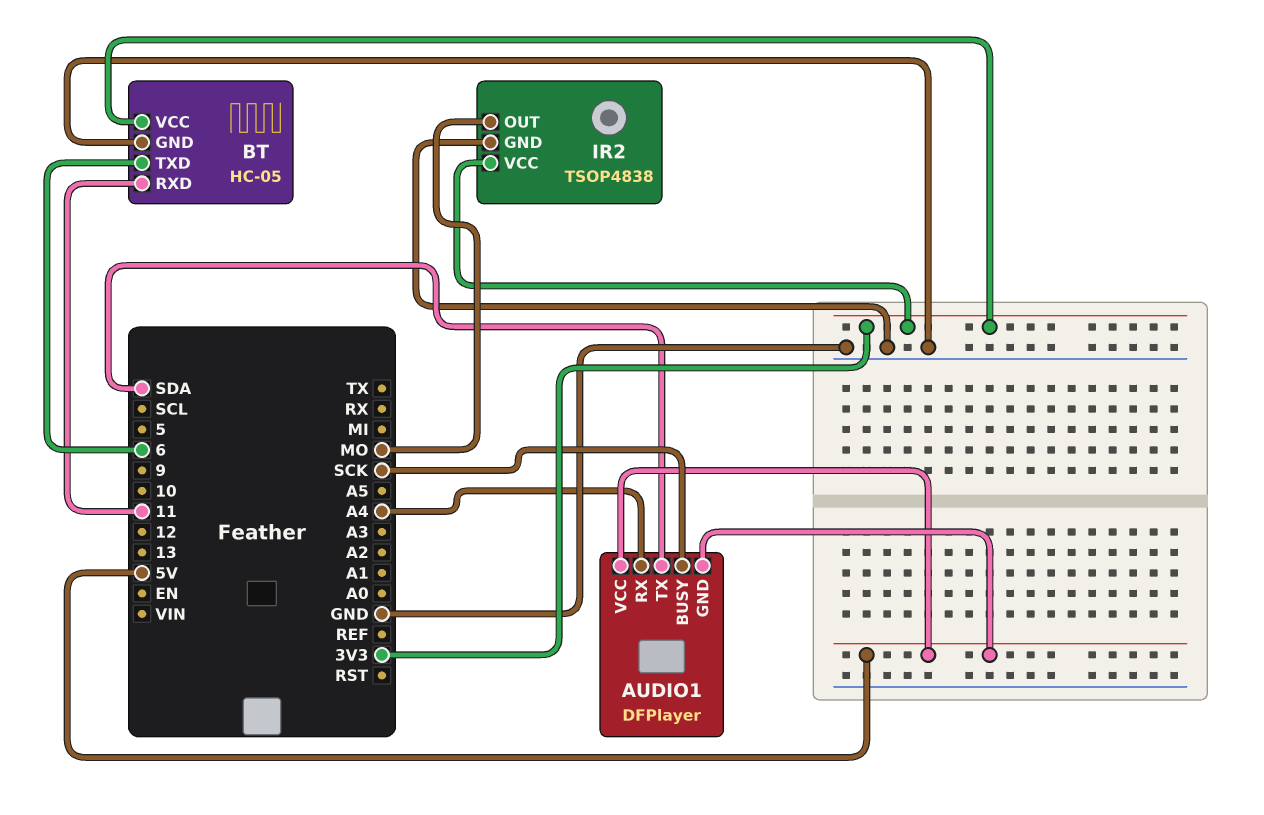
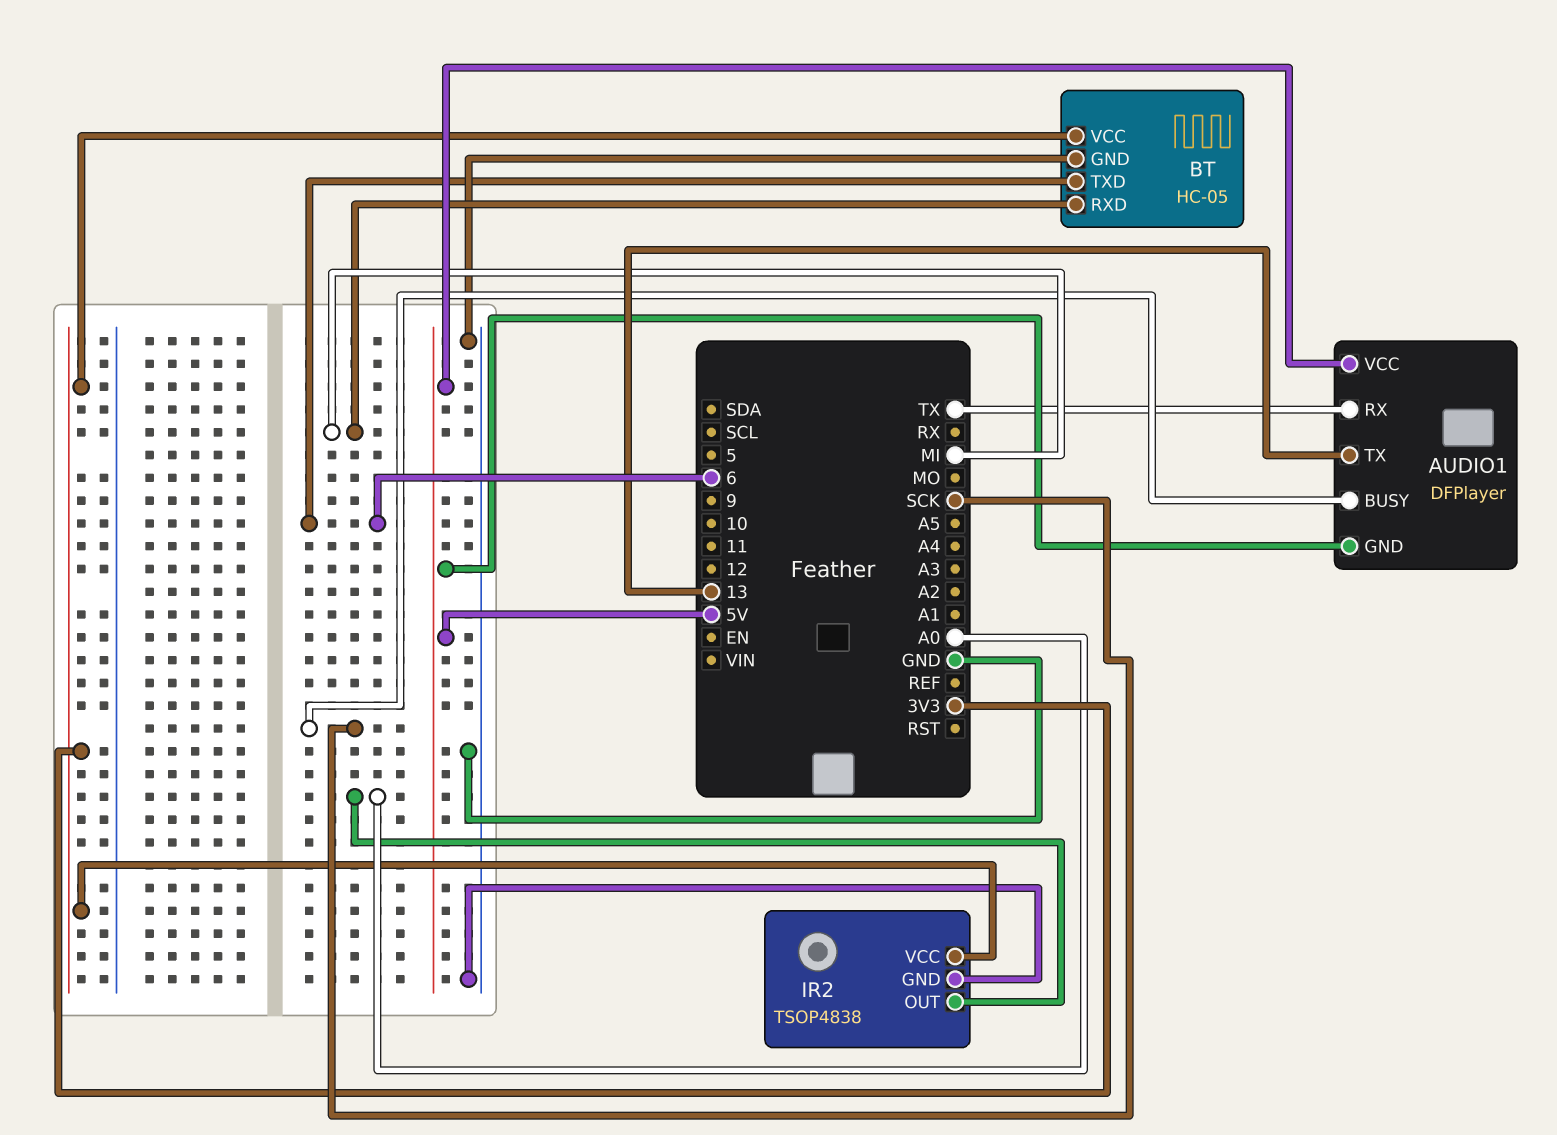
AUDIO1 pin RX: A4 -> TX
AUDIO1 pin TX: SDA -> 13
BT pin RXD: 11 -> MI
IR2 pin OUT: MO -> A0

